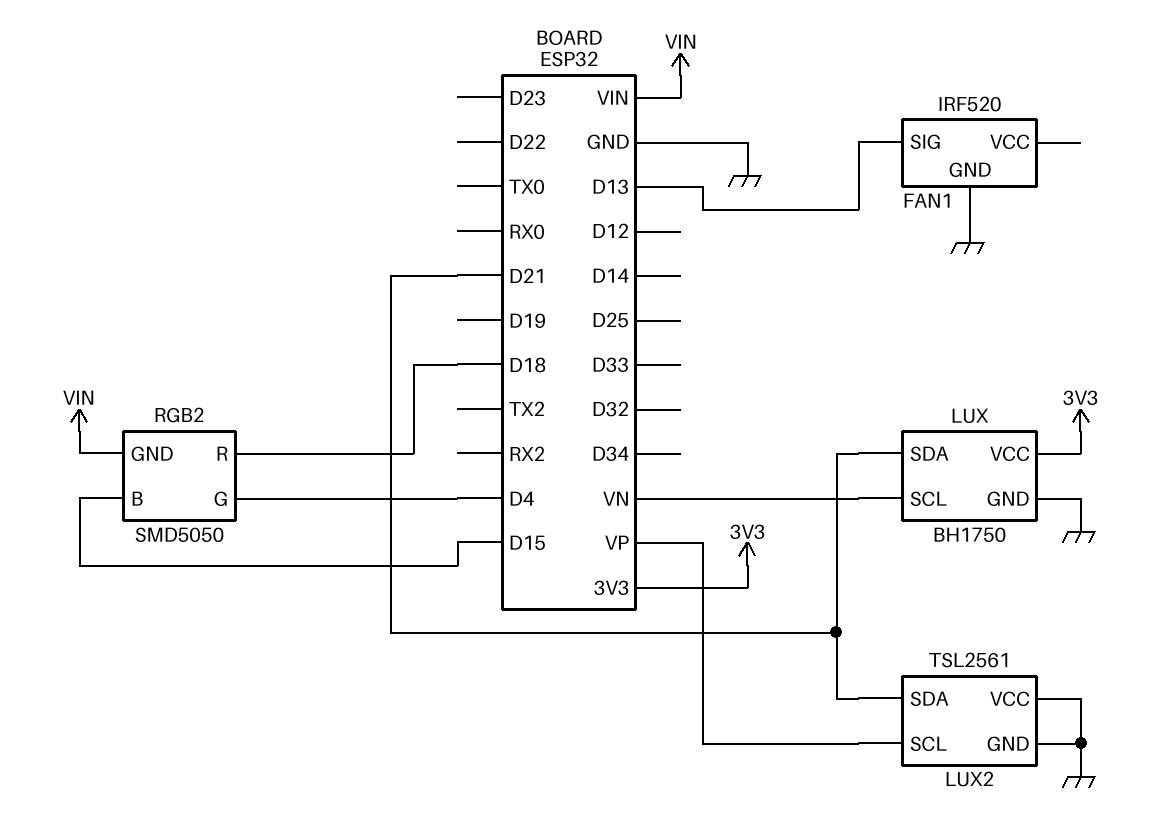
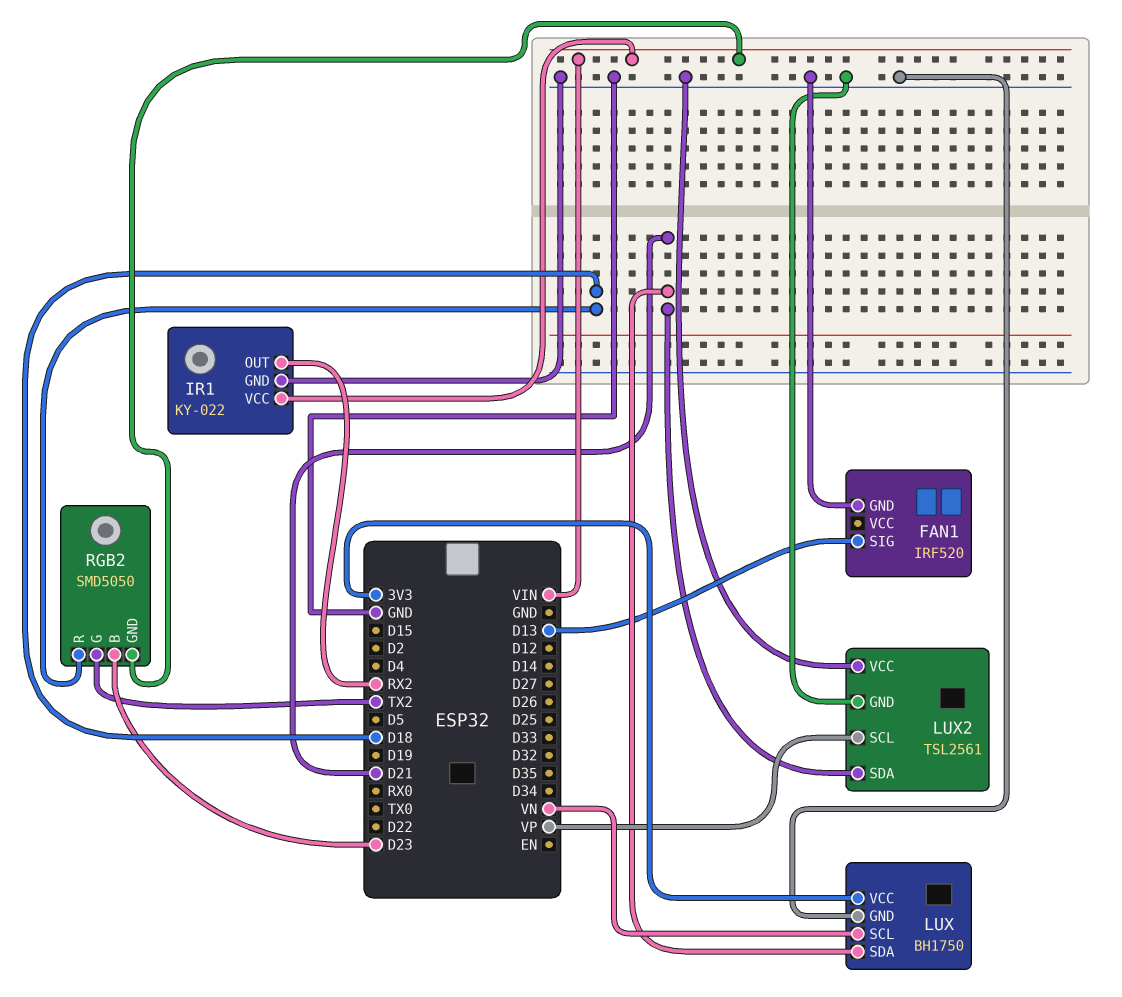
IR1: none -> KY-022
IR1 pin GND: none -> GND
IR1 pin OUT: none -> RX2
IR1 pin VCC: none -> VIN
RGB2 pin B: D15 -> D23
RGB2 pin G: D4 -> TX2

